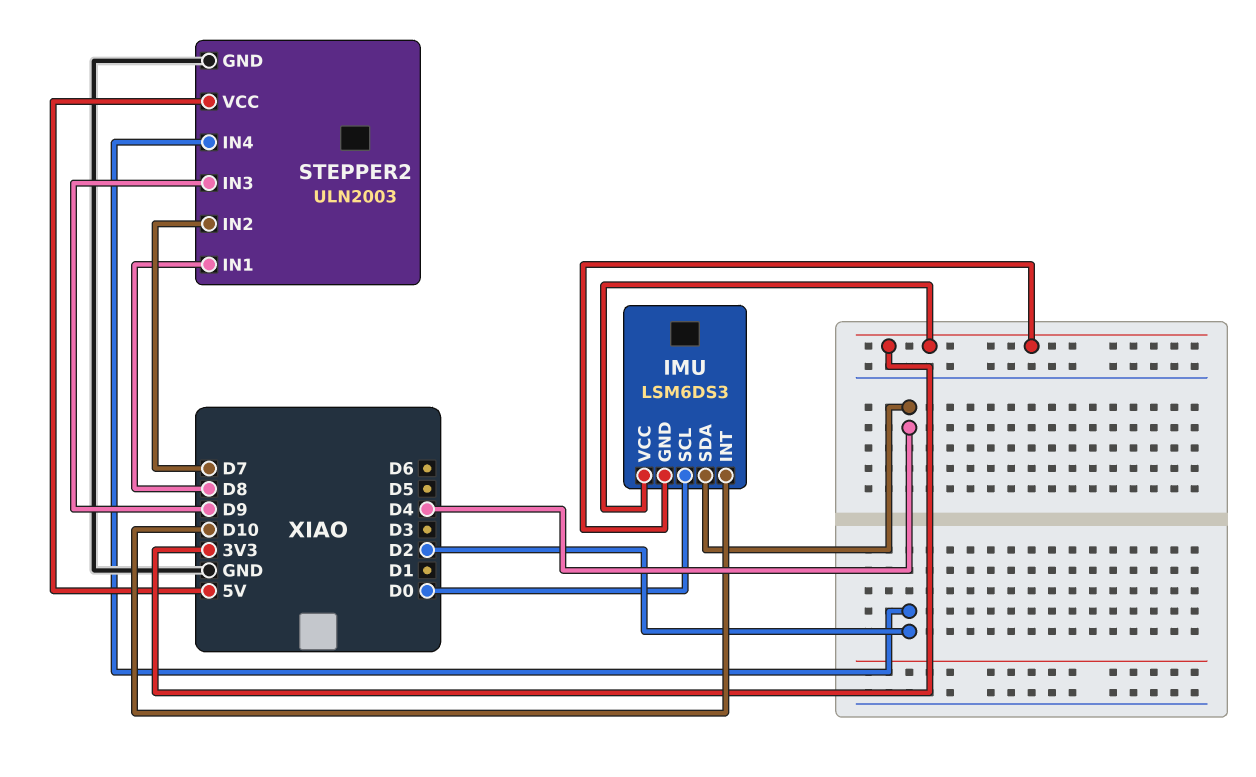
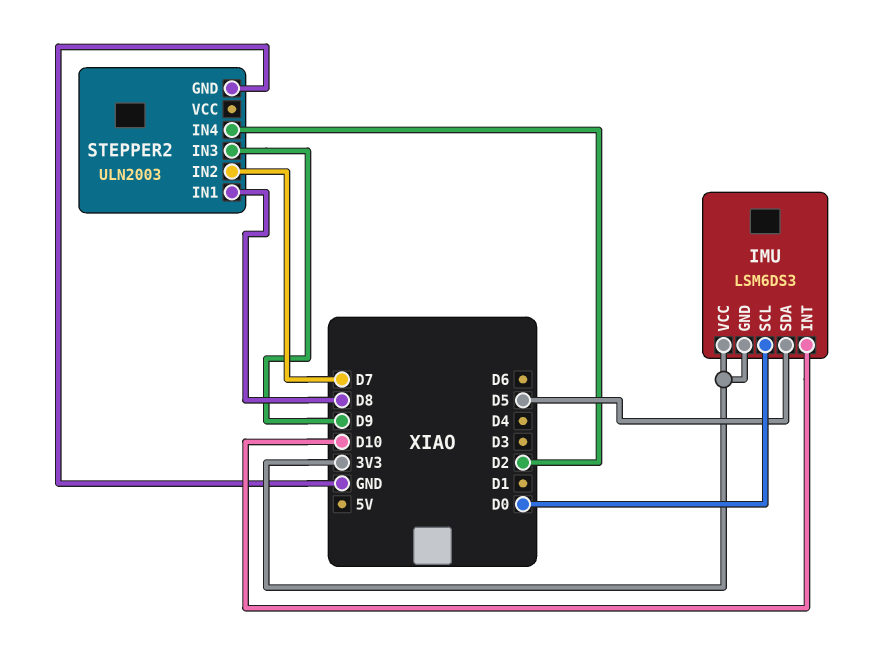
IMU pin SDA: D4 -> D5
STEPPER2 pin VCC: 5V -> none

